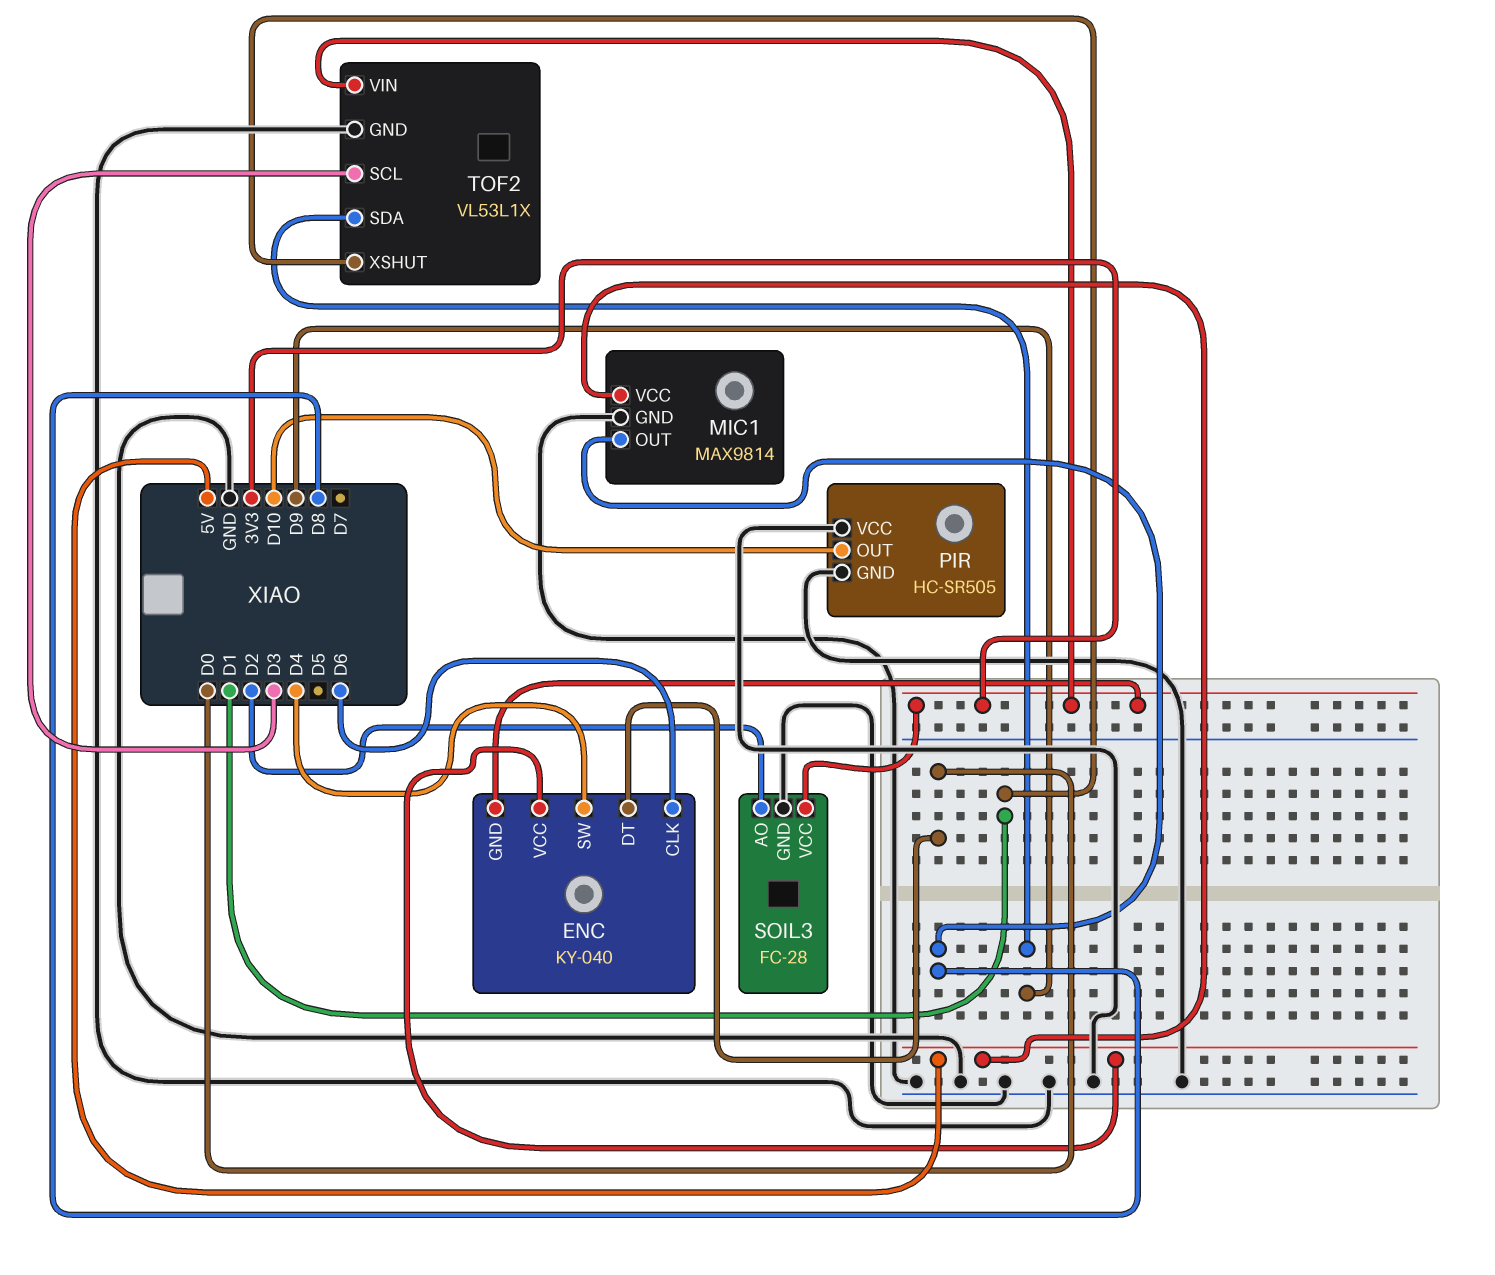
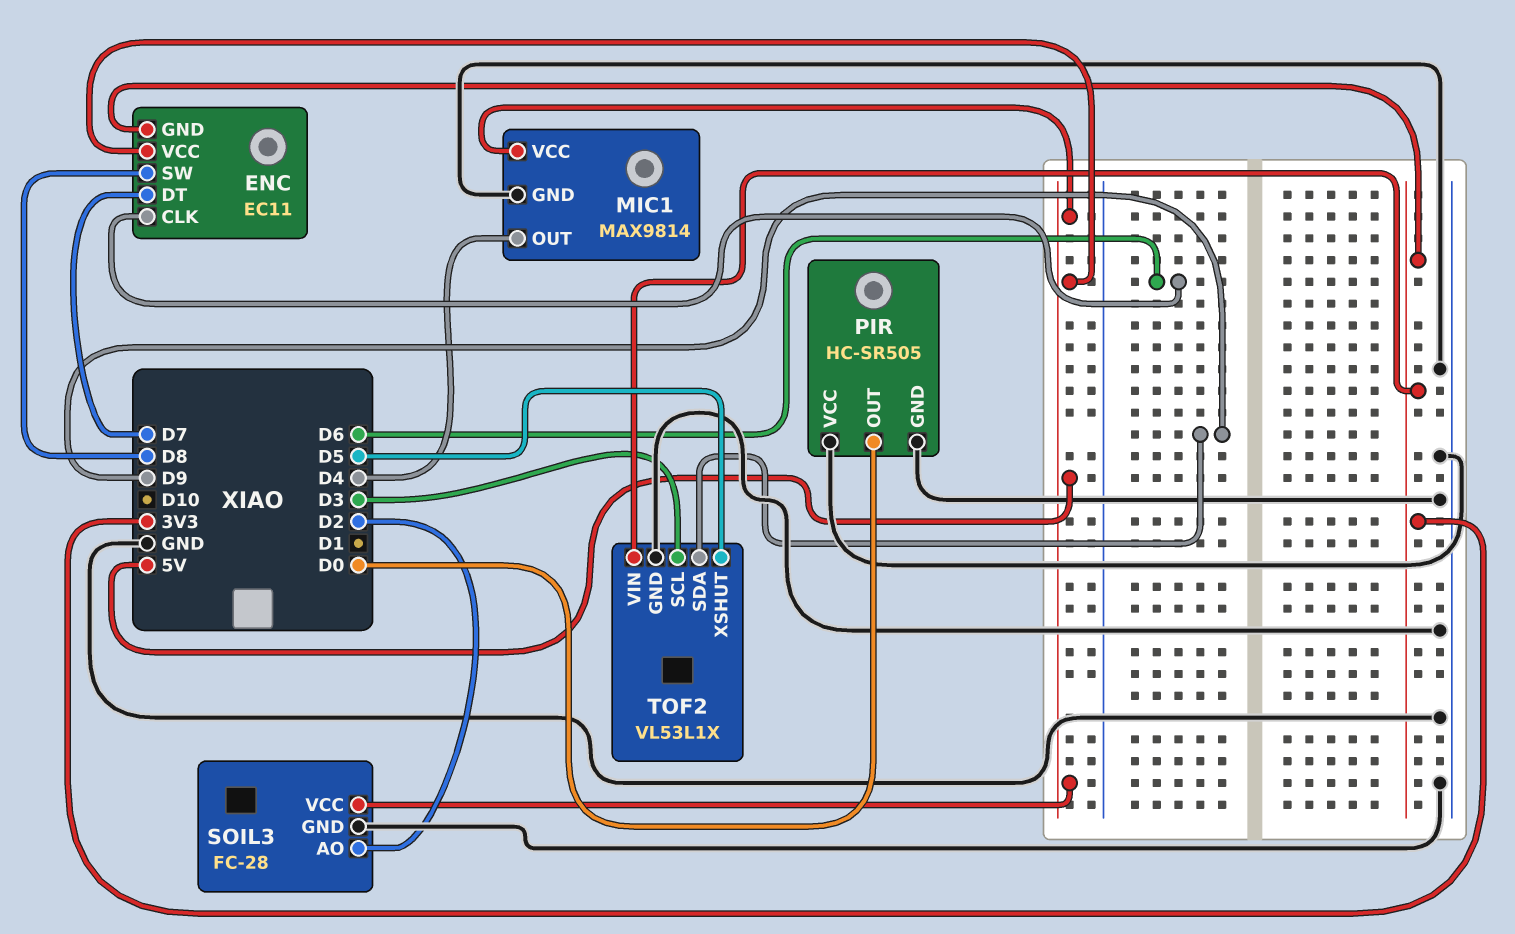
ENC: KY-040 -> EC11
ENC pin DT: D0 -> D7
ENC pin SW: D4 -> D8
MIC1 pin OUT: D8 -> D4
PIR pin OUT: D10 -> D0
SOIL3 pin VCC: 3V3 -> 5V
TOF2 pin XSHUT: D1 -> D5

